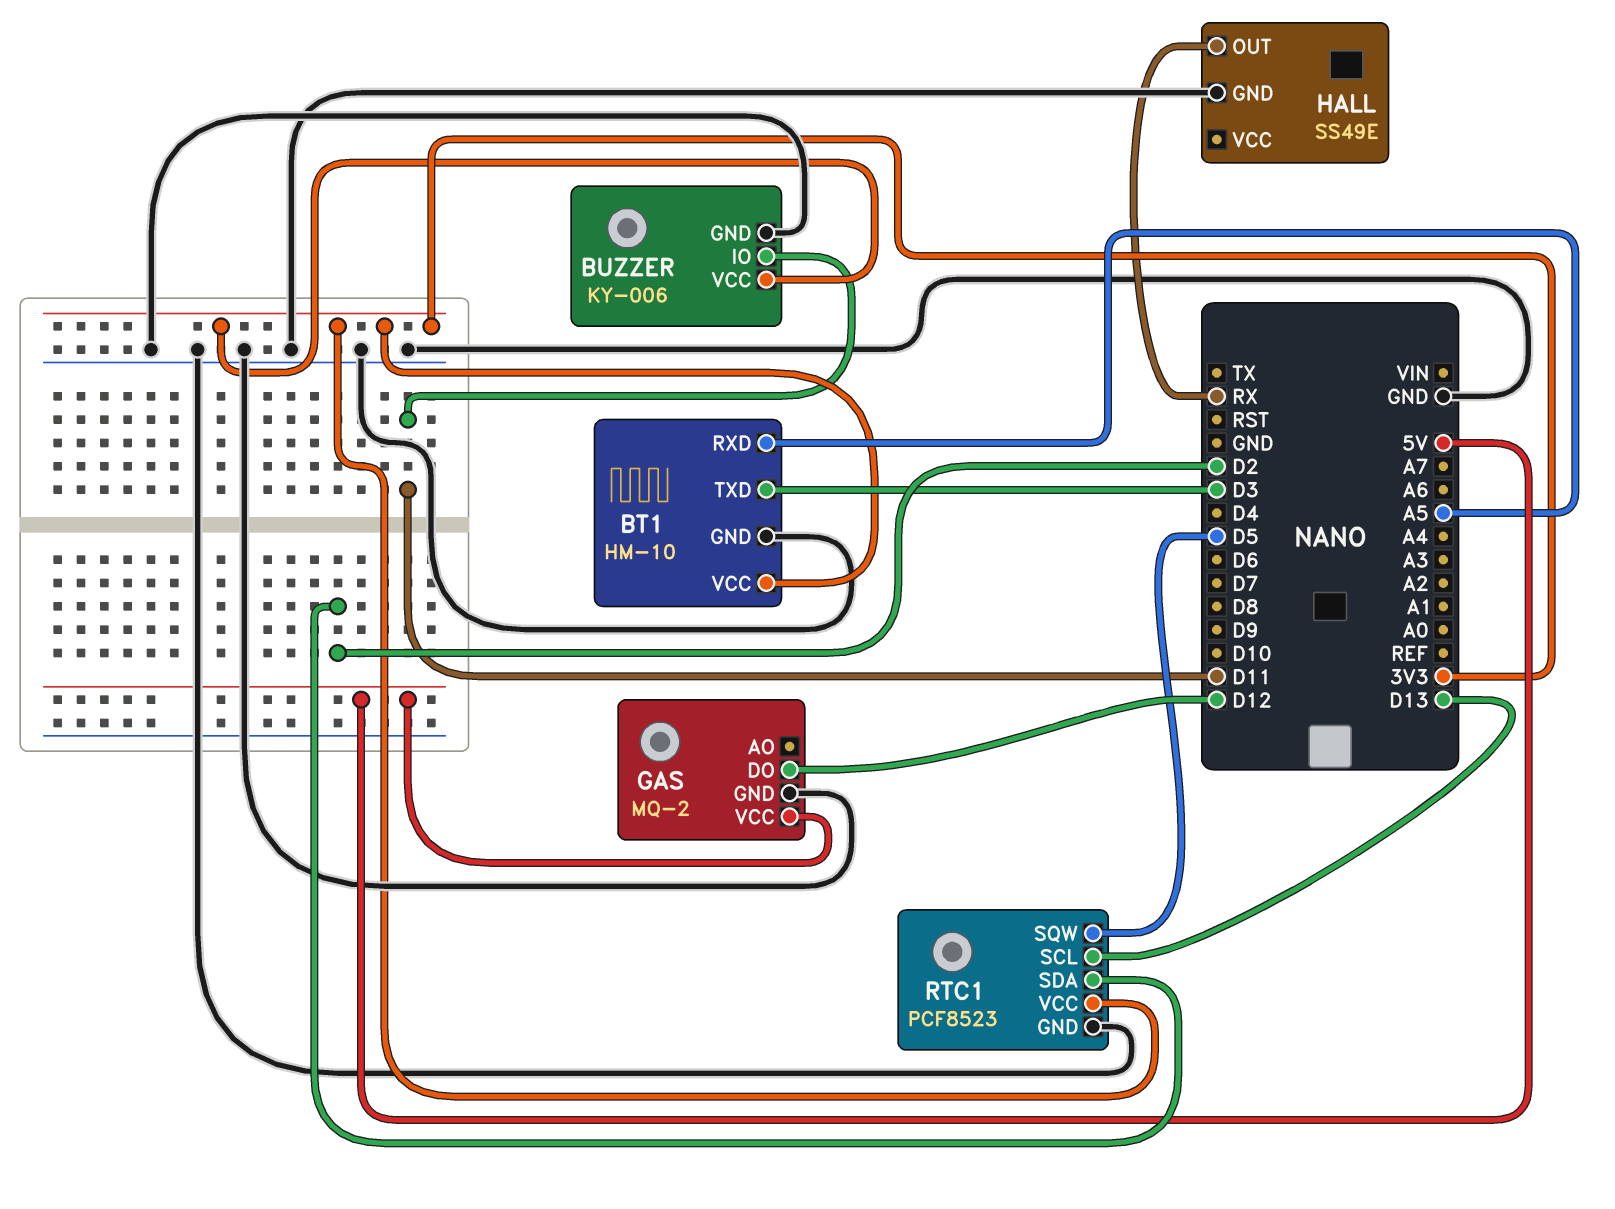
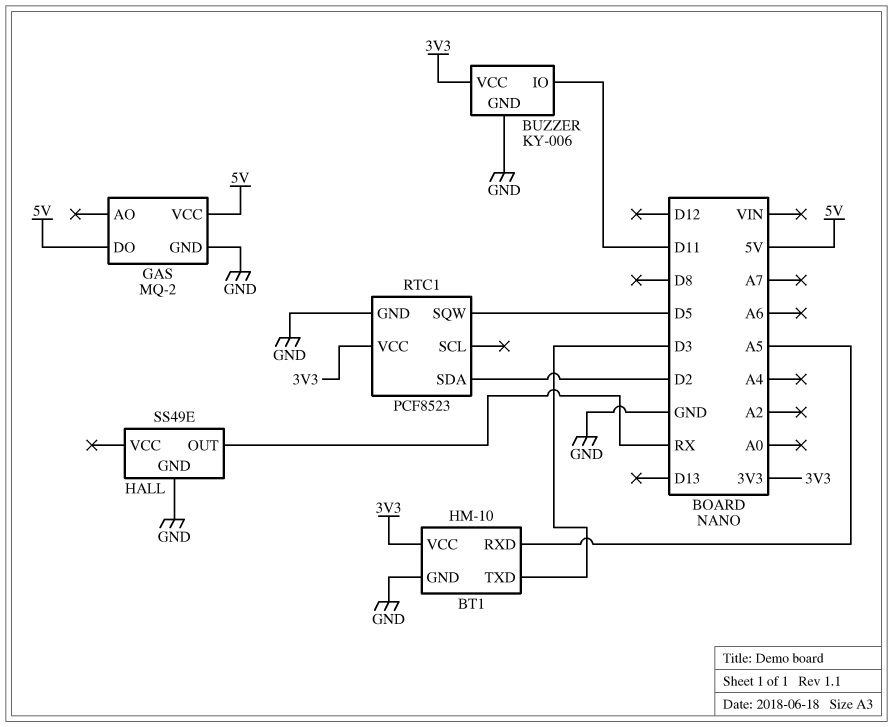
GAS pin DO: D12 -> 5V
RTC1 pin SCL: D13 -> none

